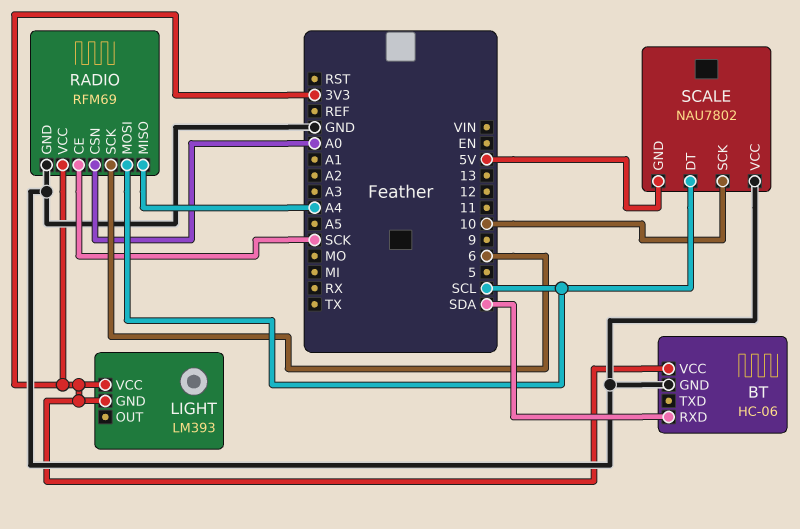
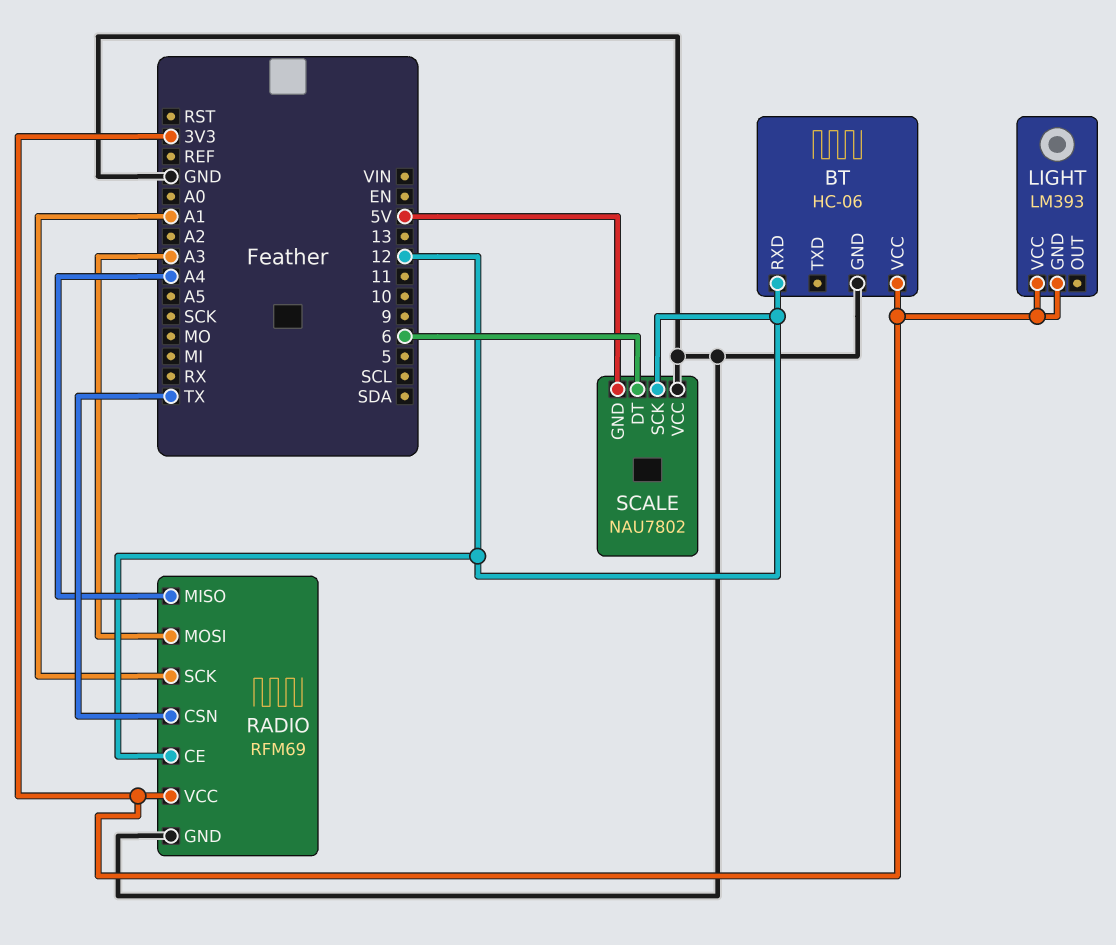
BT pin RXD: SDA -> 12
RADIO pin CE: SCK -> 12
RADIO pin CSN: A0 -> TX
RADIO pin MOSI: SCL -> A3
RADIO pin SCK: 6 -> A1
SCALE pin DT: SCL -> 6
SCALE pin SCK: 10 -> 12

